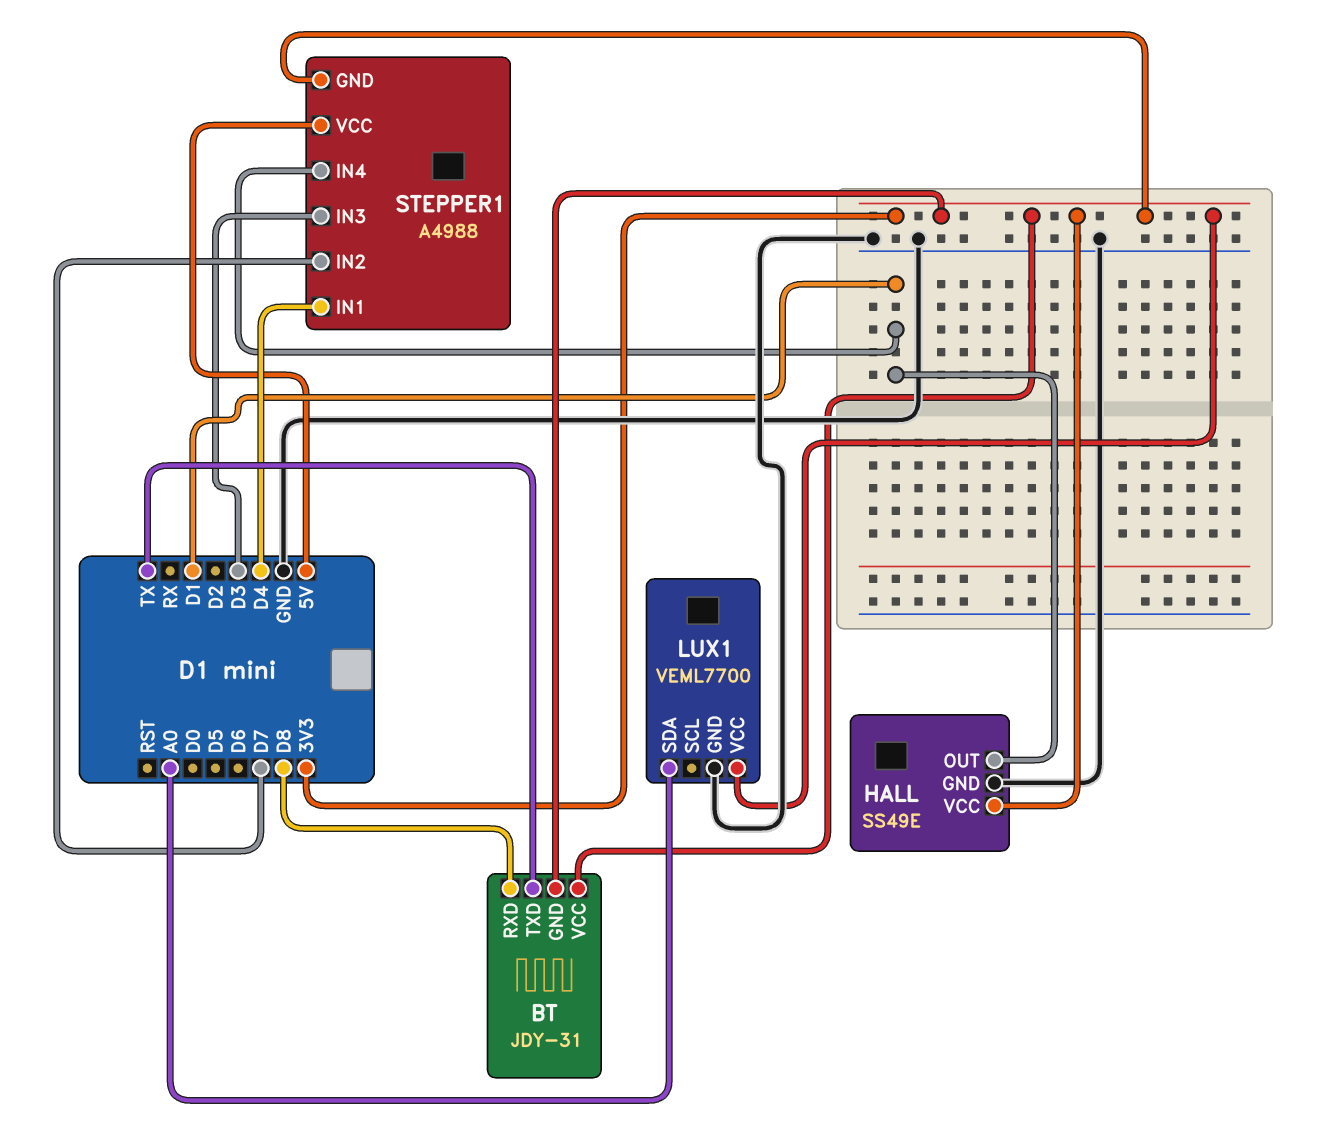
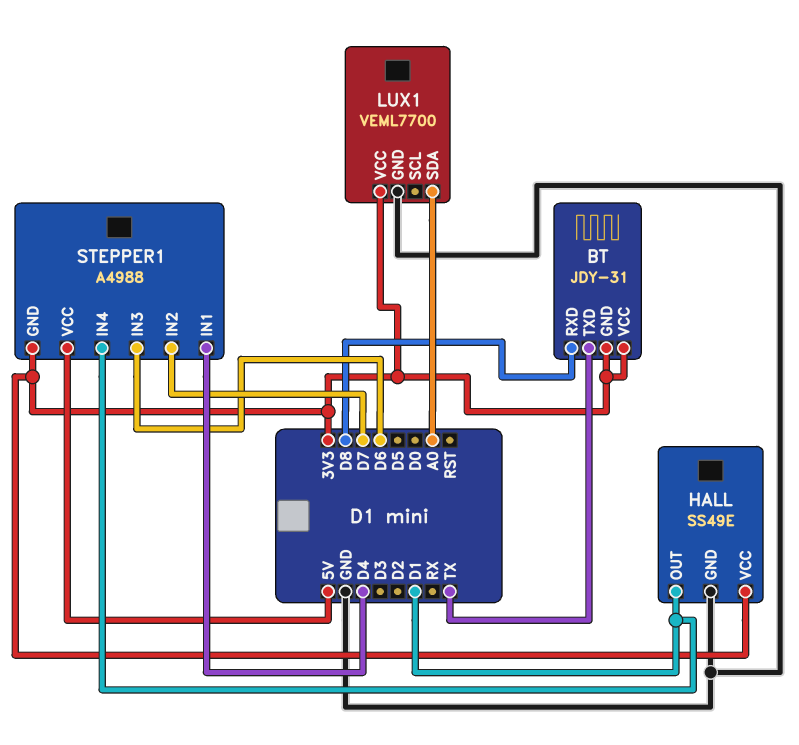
STEPPER1 pin IN3: D3 -> D6

